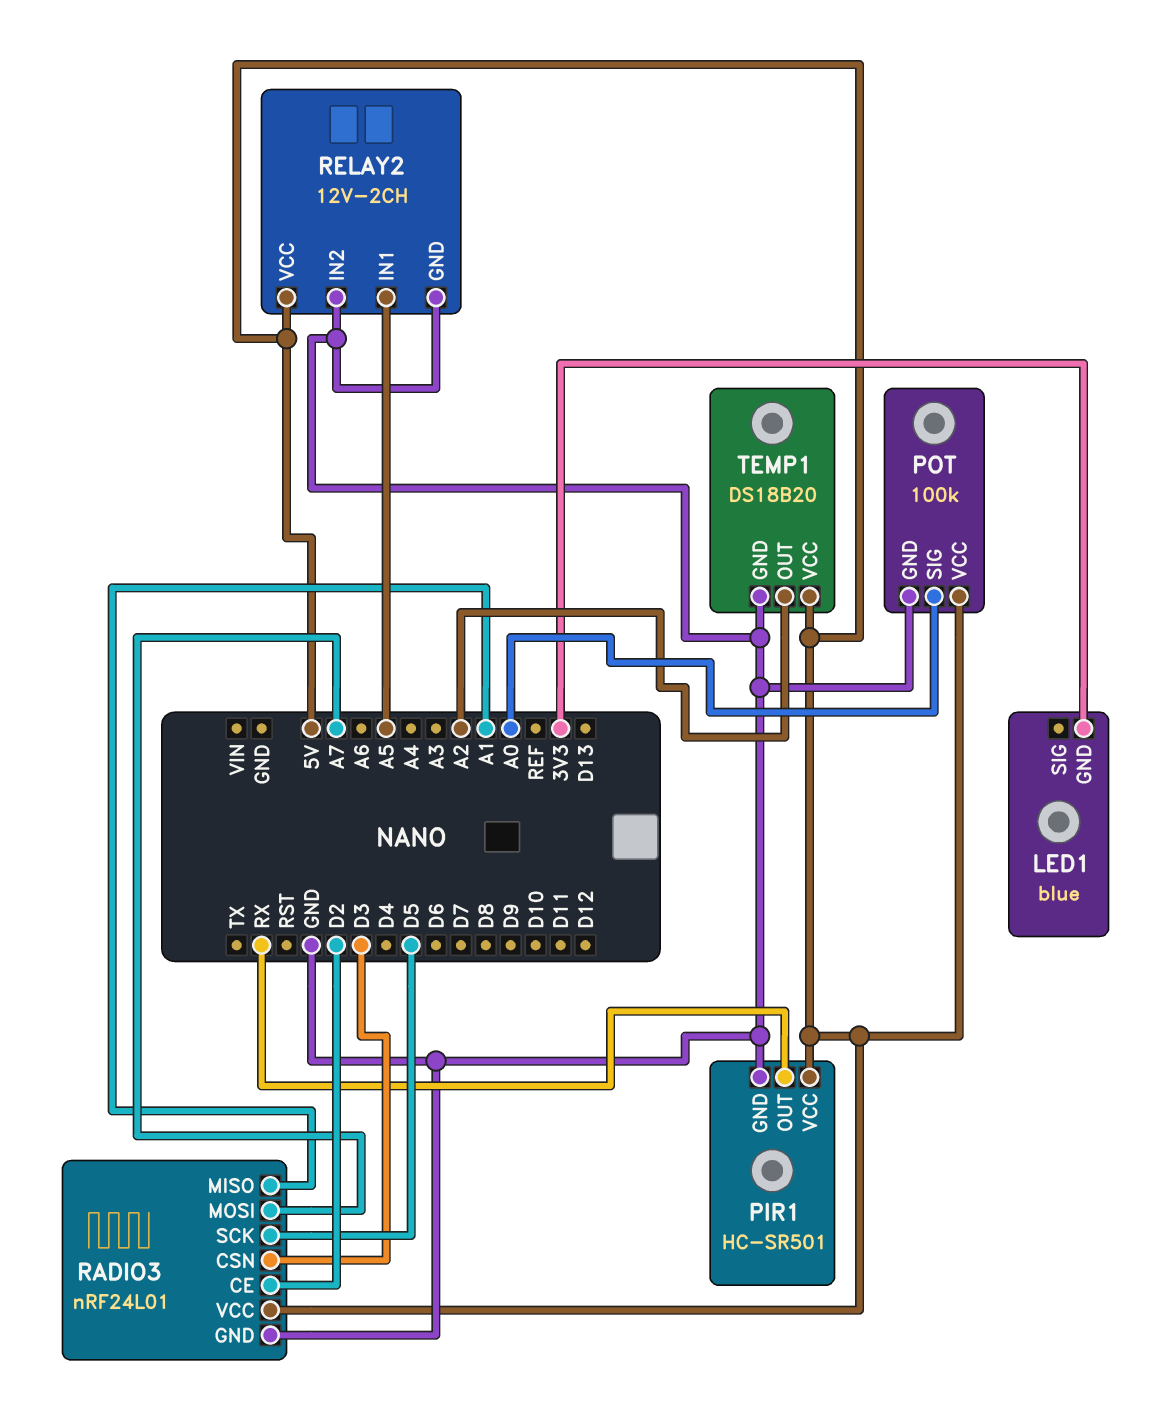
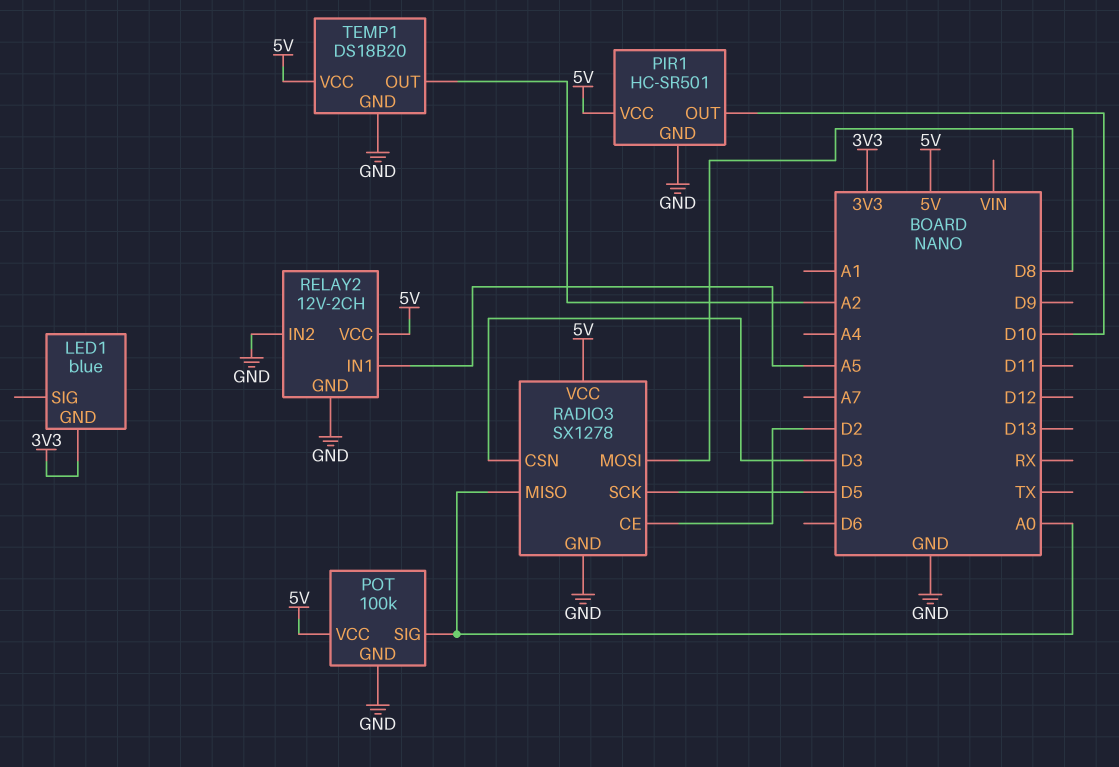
PIR1 pin OUT: RX -> D10
RADIO3: nRF24L01 -> SX1278
RADIO3 pin MISO: A1 -> A0
RADIO3 pin MOSI: A7 -> D8

